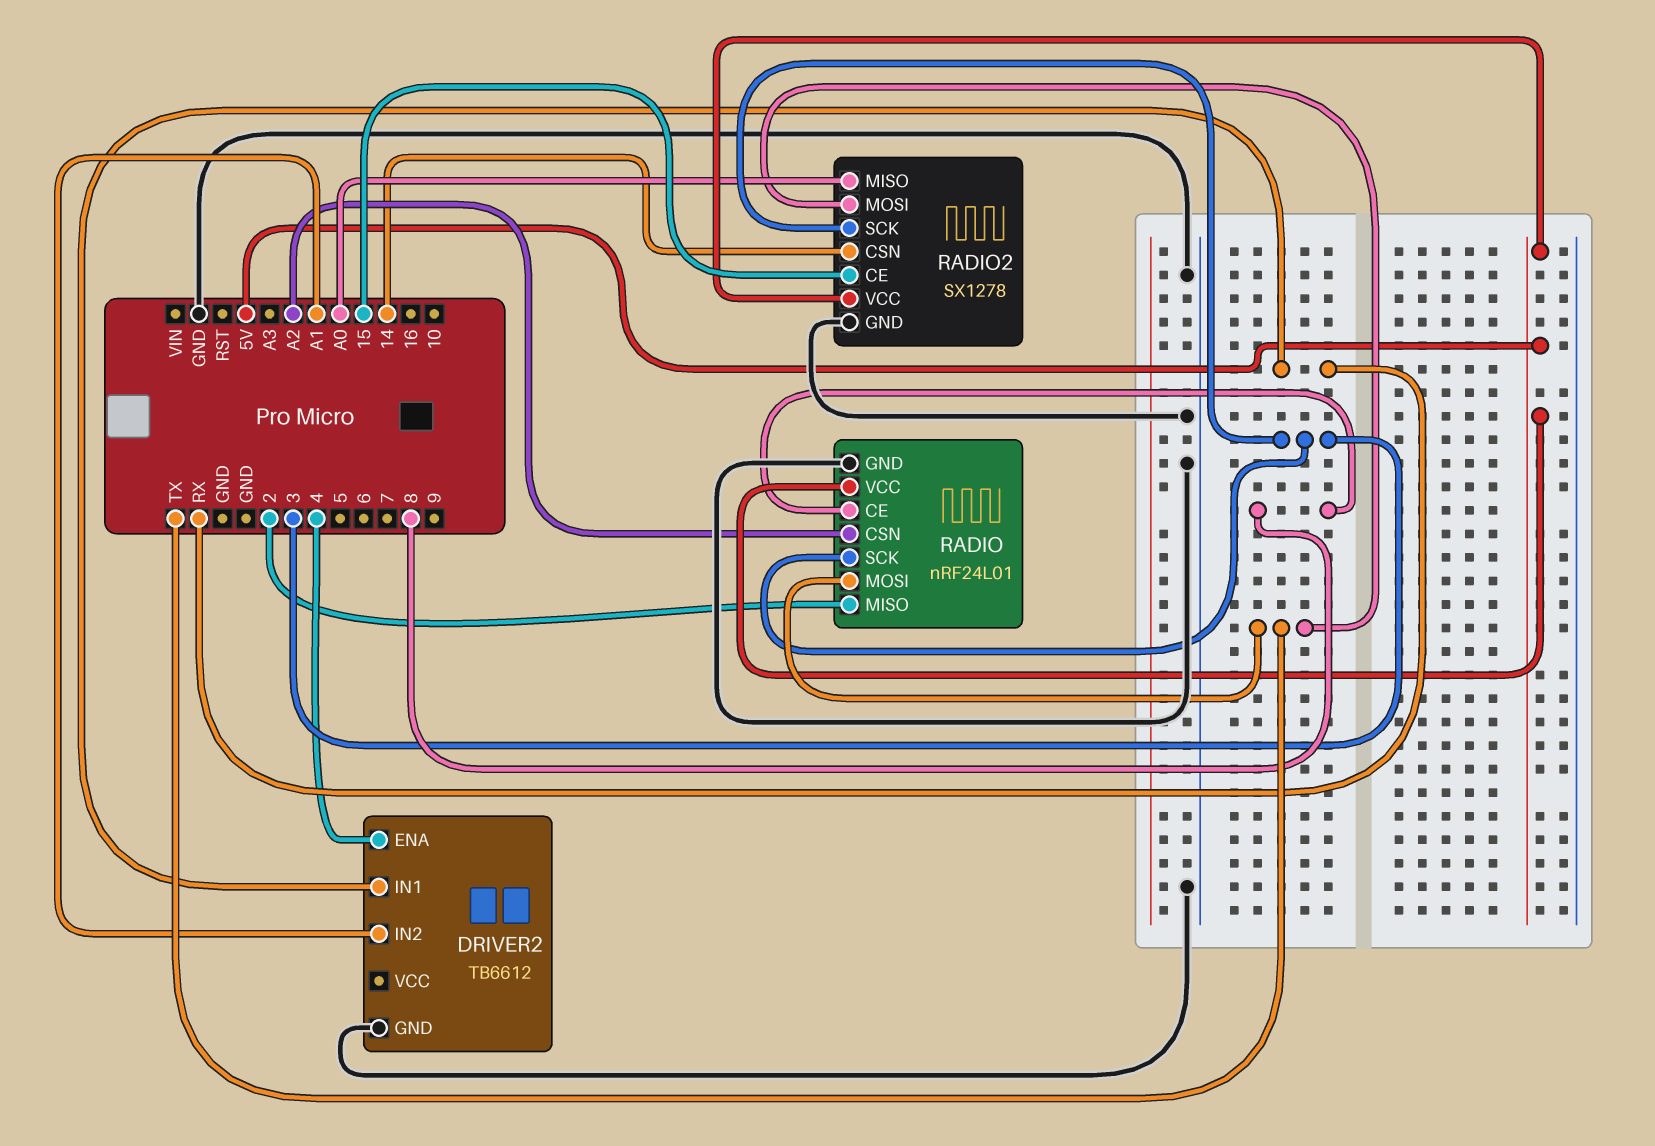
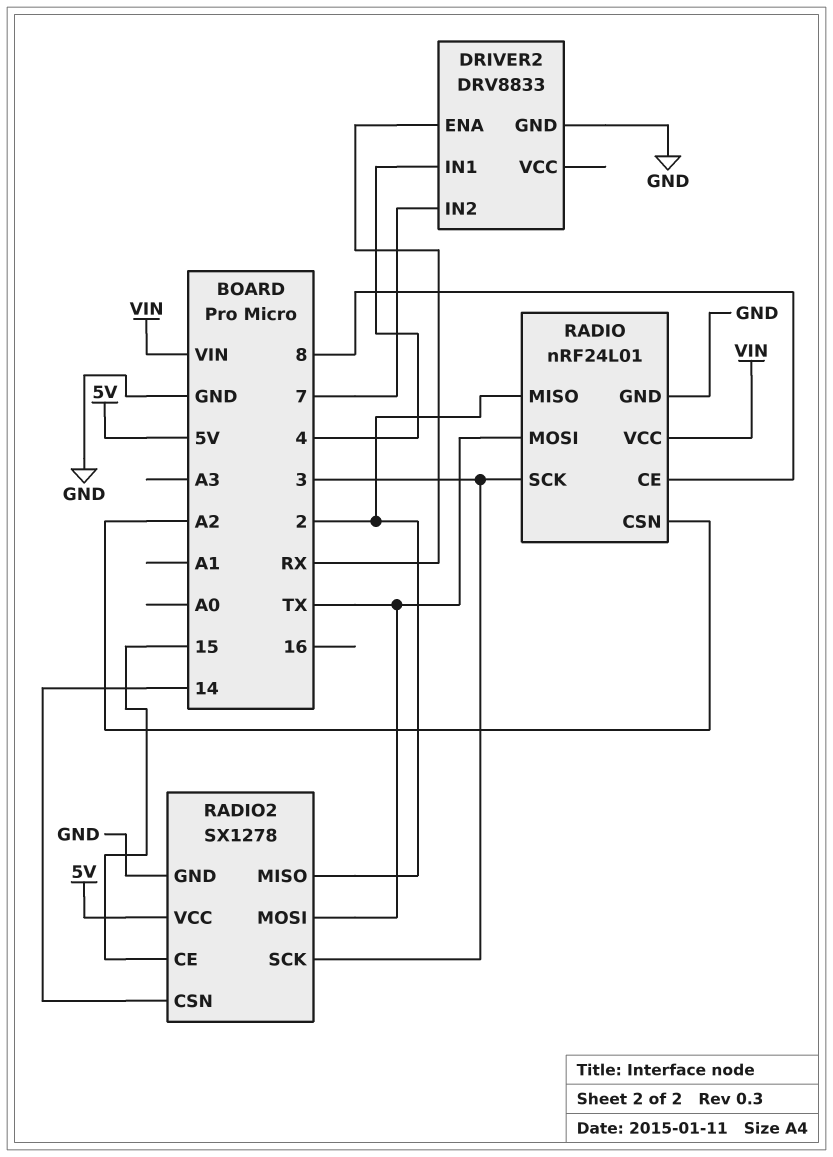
DRIVER2: TB6612 -> DRV8833
DRIVER2 pin ENA: 4 -> RX
DRIVER2 pin IN1: RX -> 4
DRIVER2 pin IN2: A1 -> 7
RADIO pin VCC: 5V -> VIN
RADIO2 pin MISO: A0 -> 2

